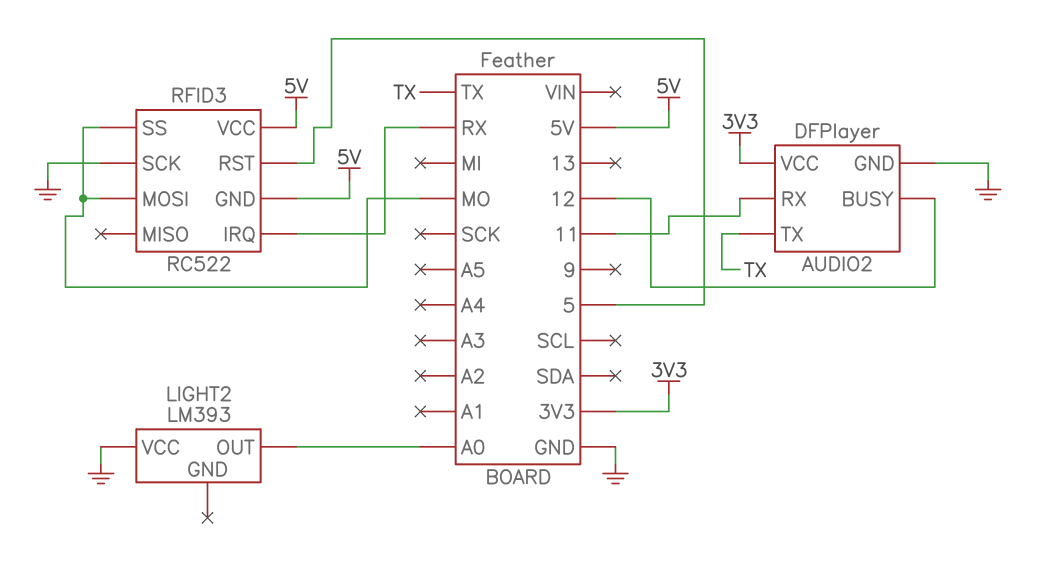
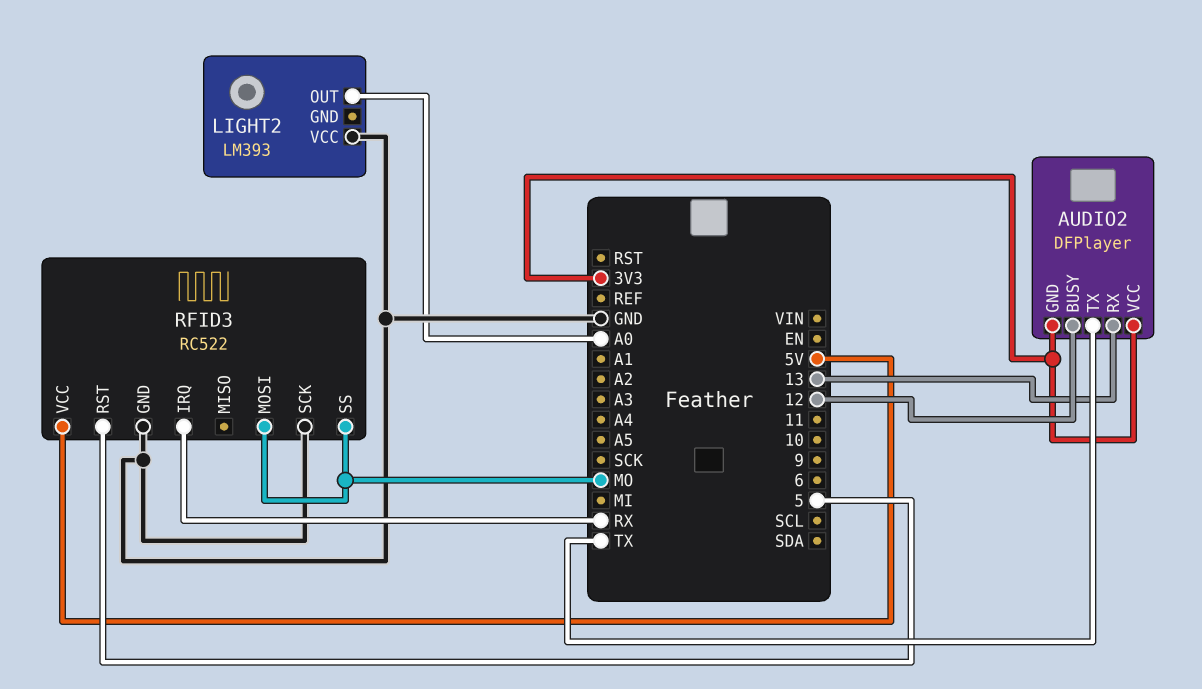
AUDIO2 pin GND: GND -> 3V3
AUDIO2 pin RX: 11 -> 13
RFID3 pin GND: 5V -> GND

